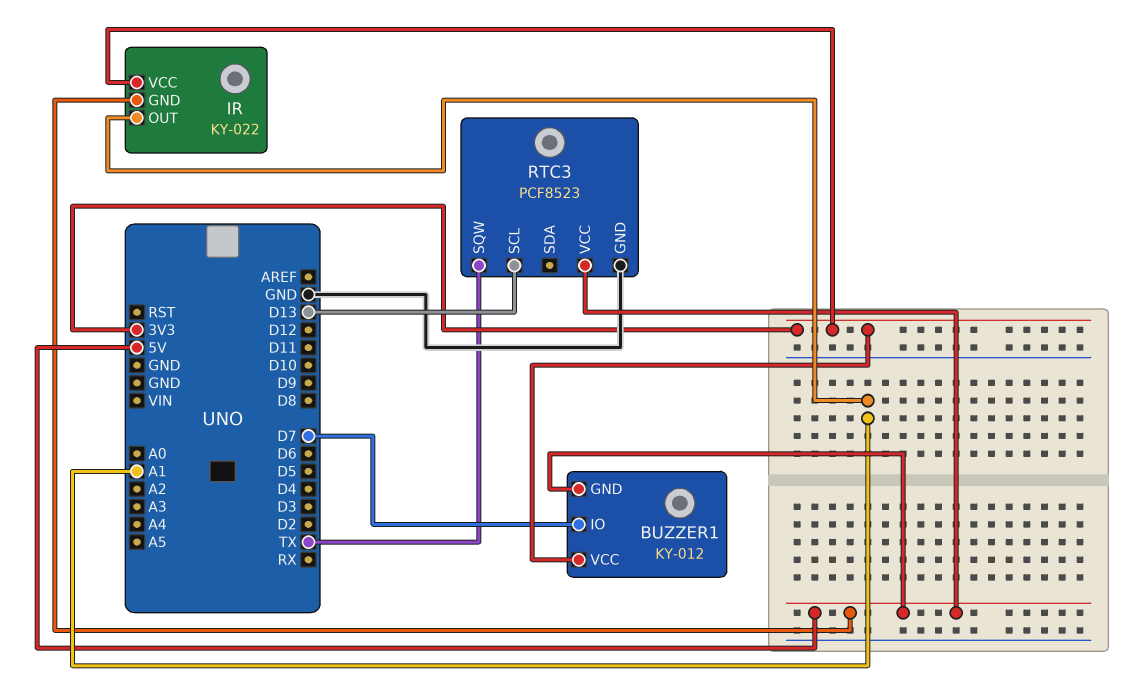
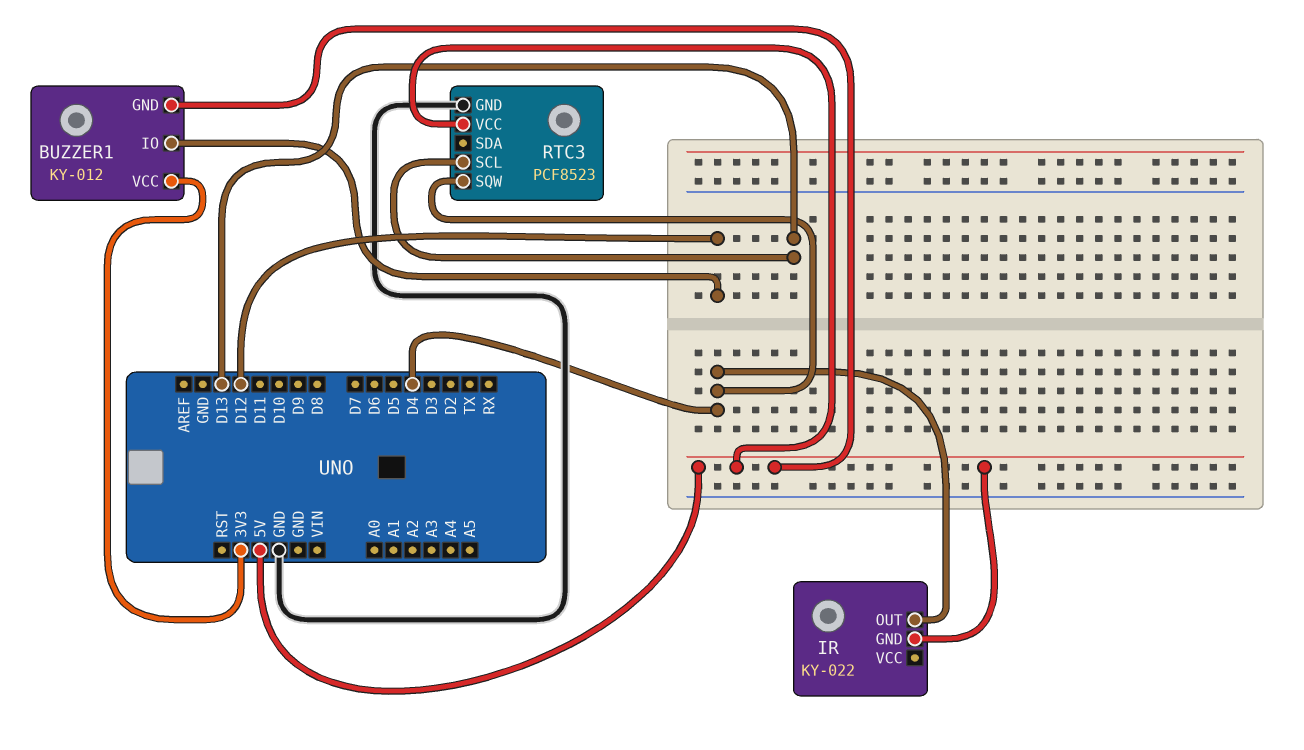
BUZZER1 pin IO: D7 -> D12
IR pin OUT: A1 -> D4
IR pin VCC: 3V3 -> none
RTC3 pin SQW: TX -> D4

